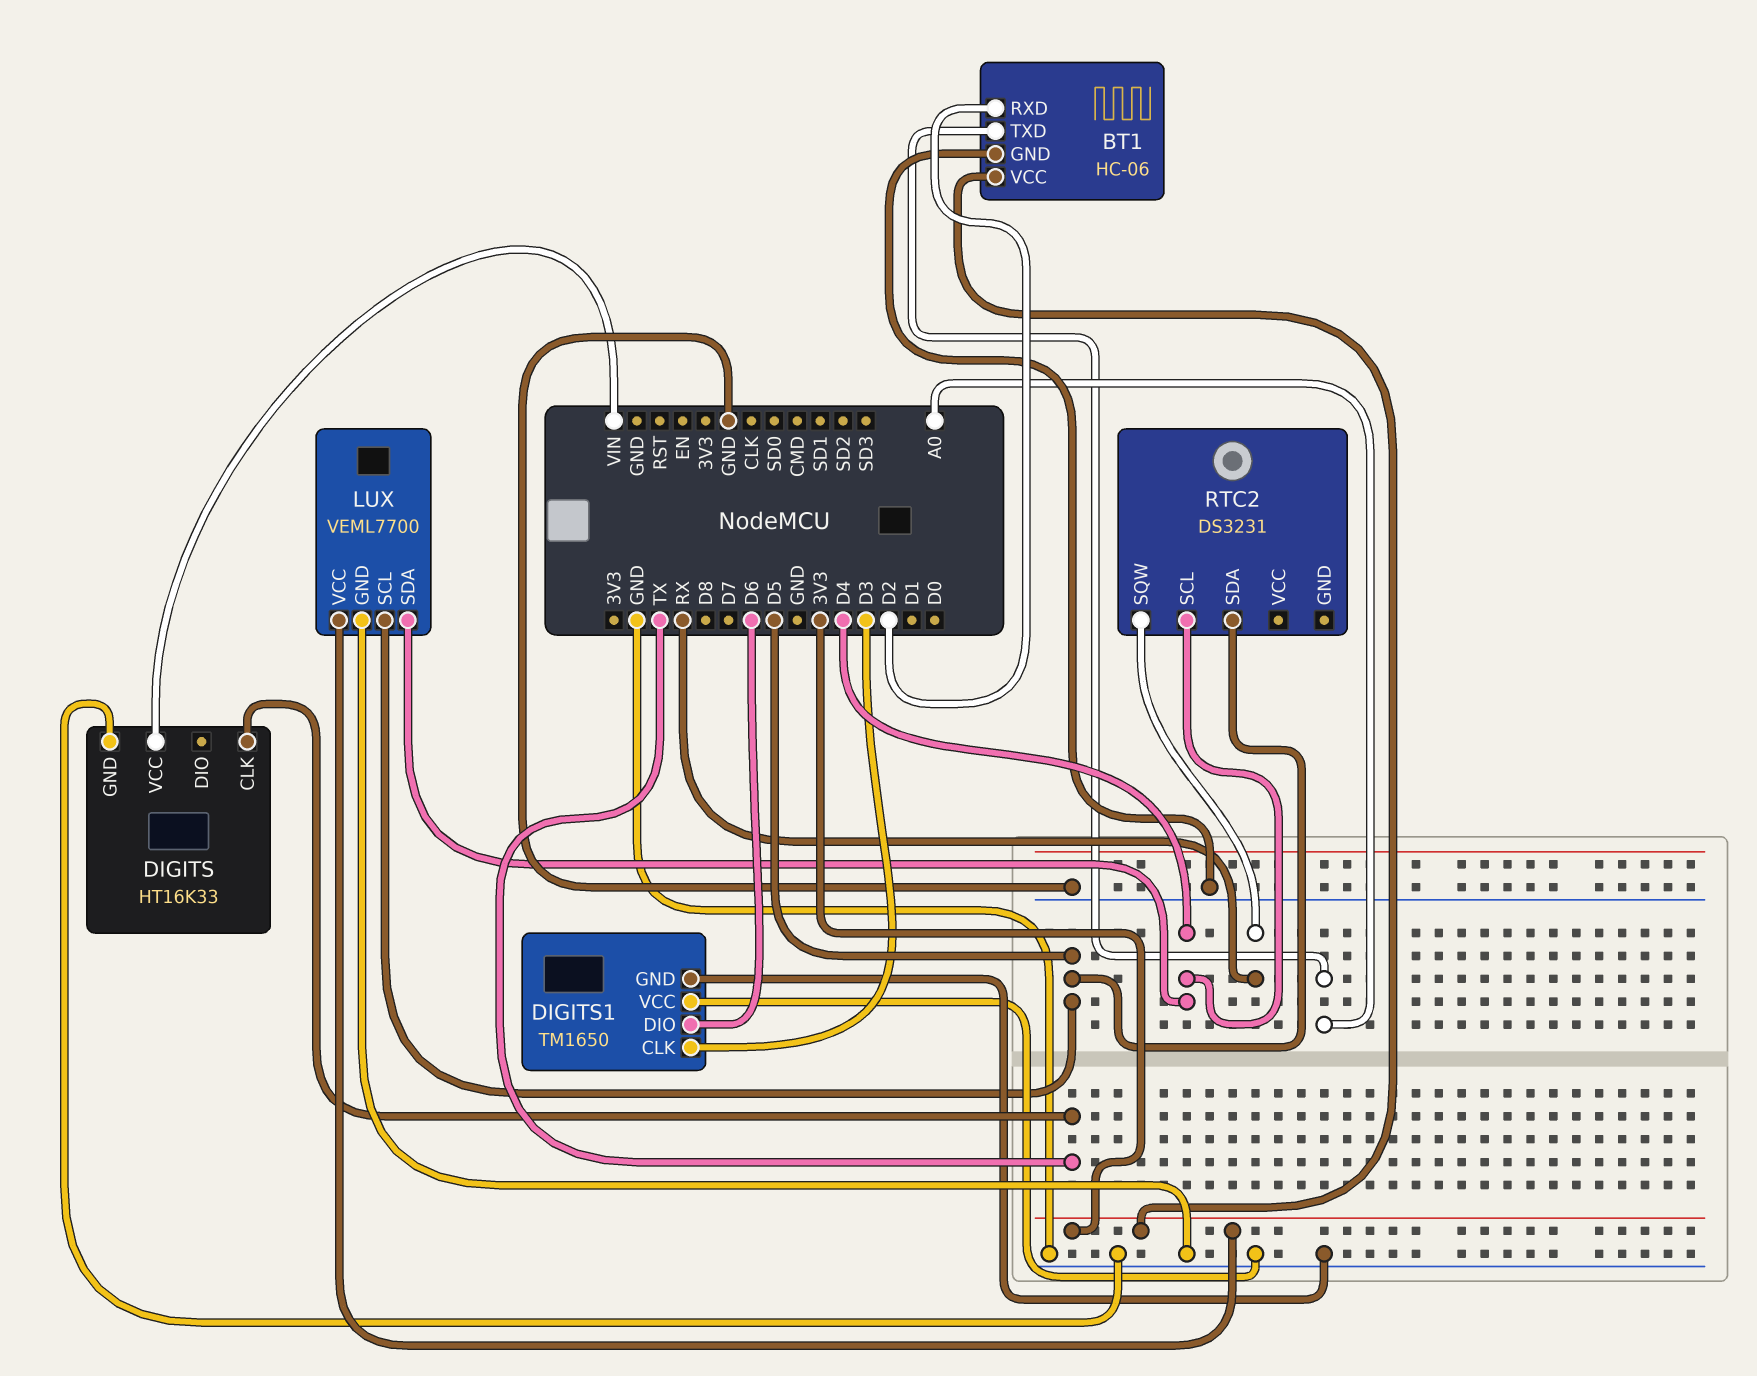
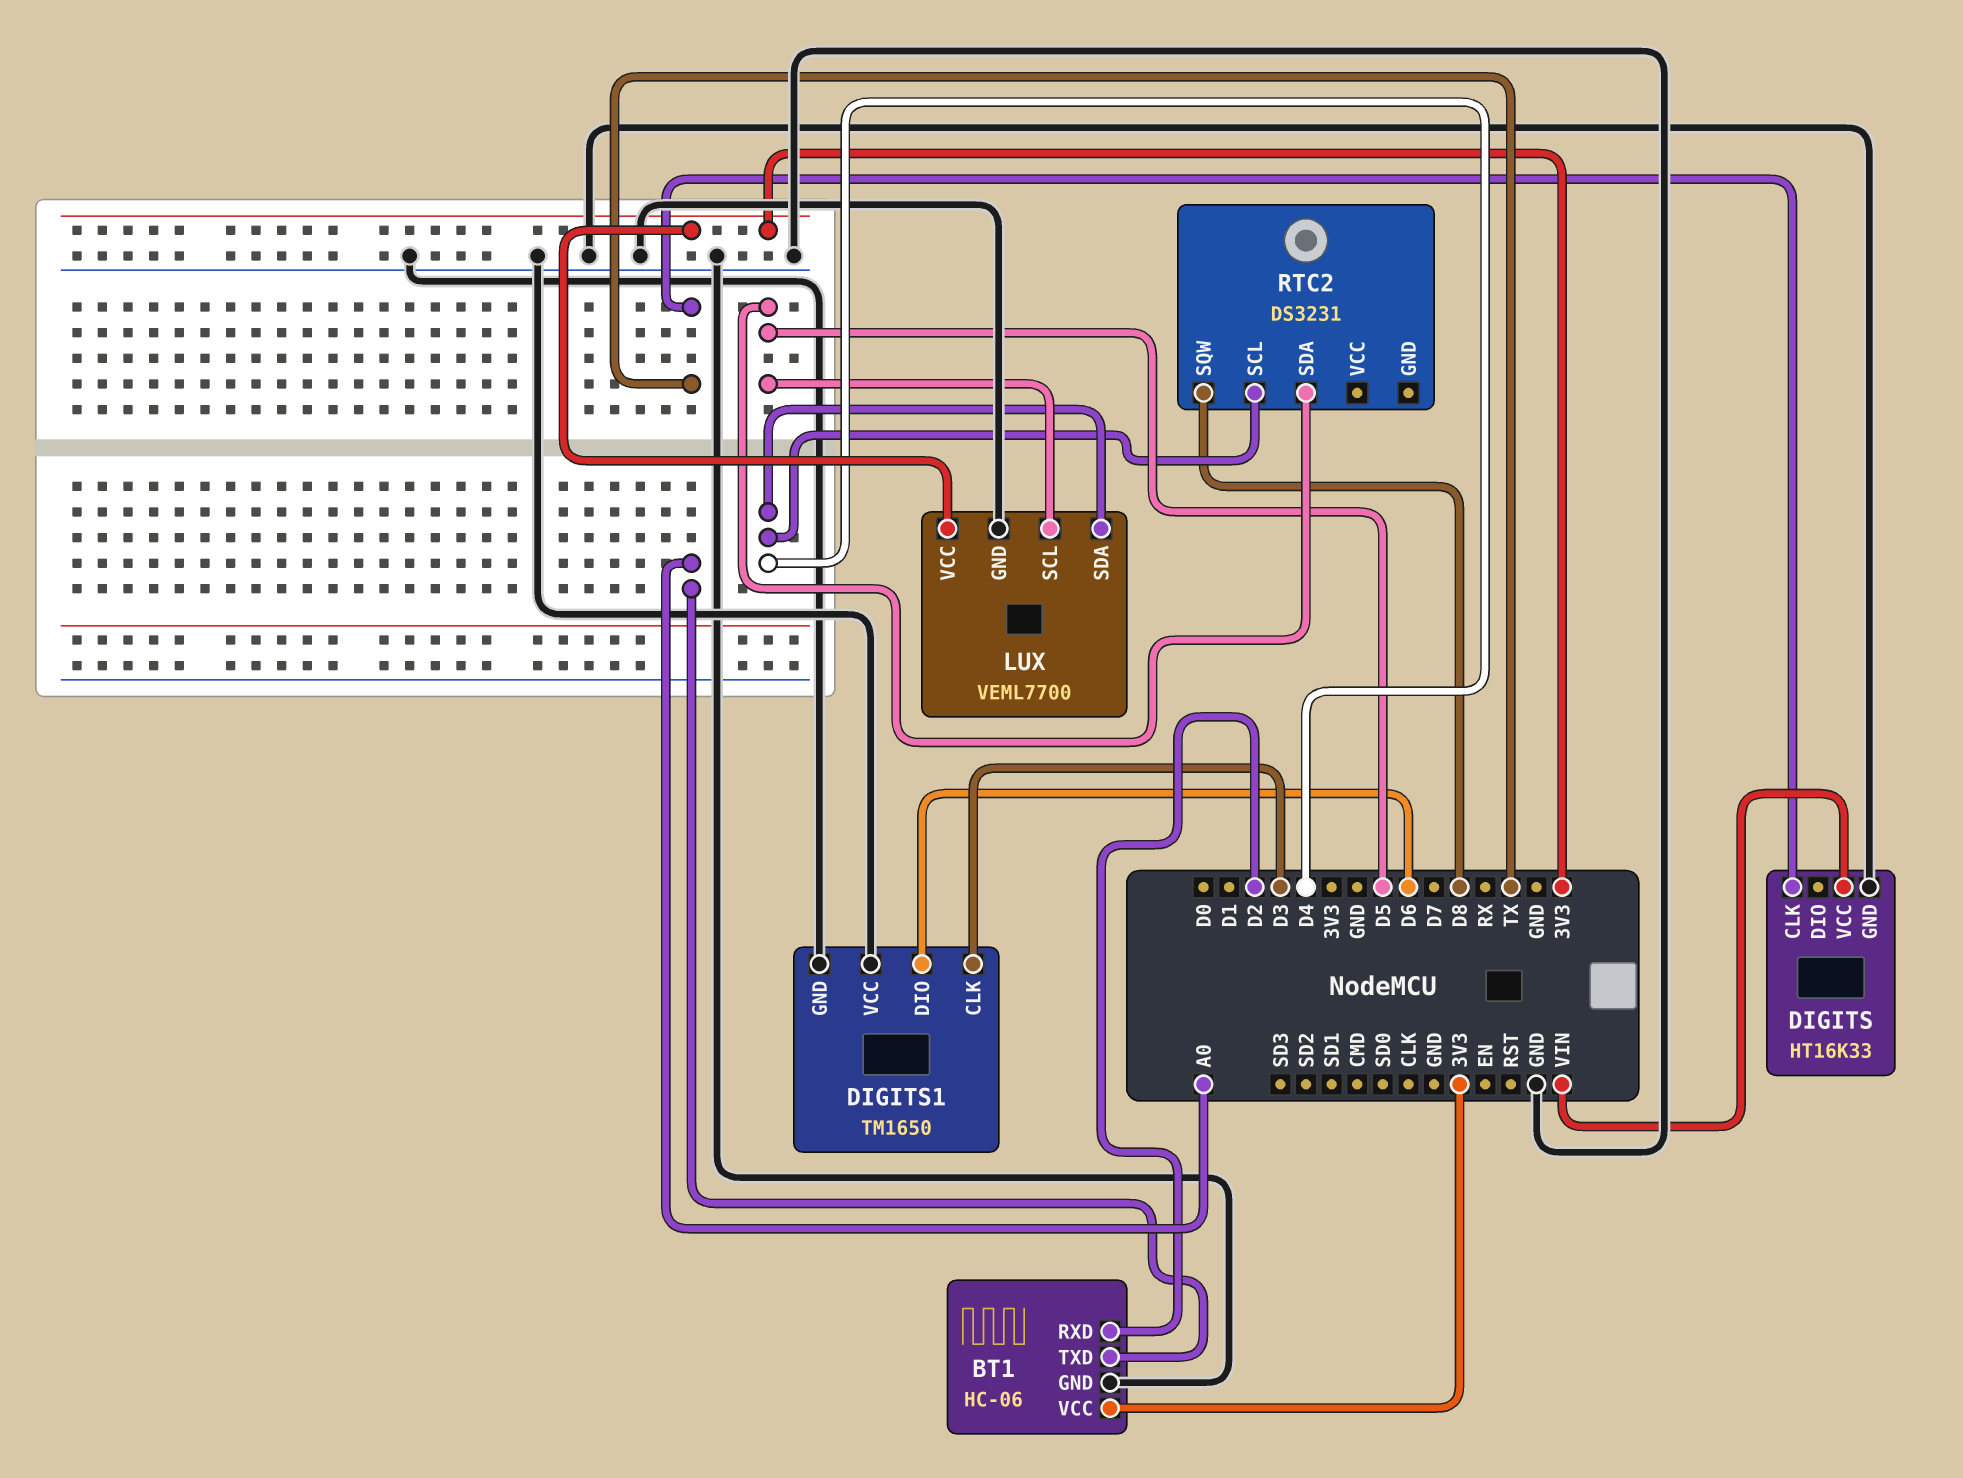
RTC2 pin SQW: RX -> D8

